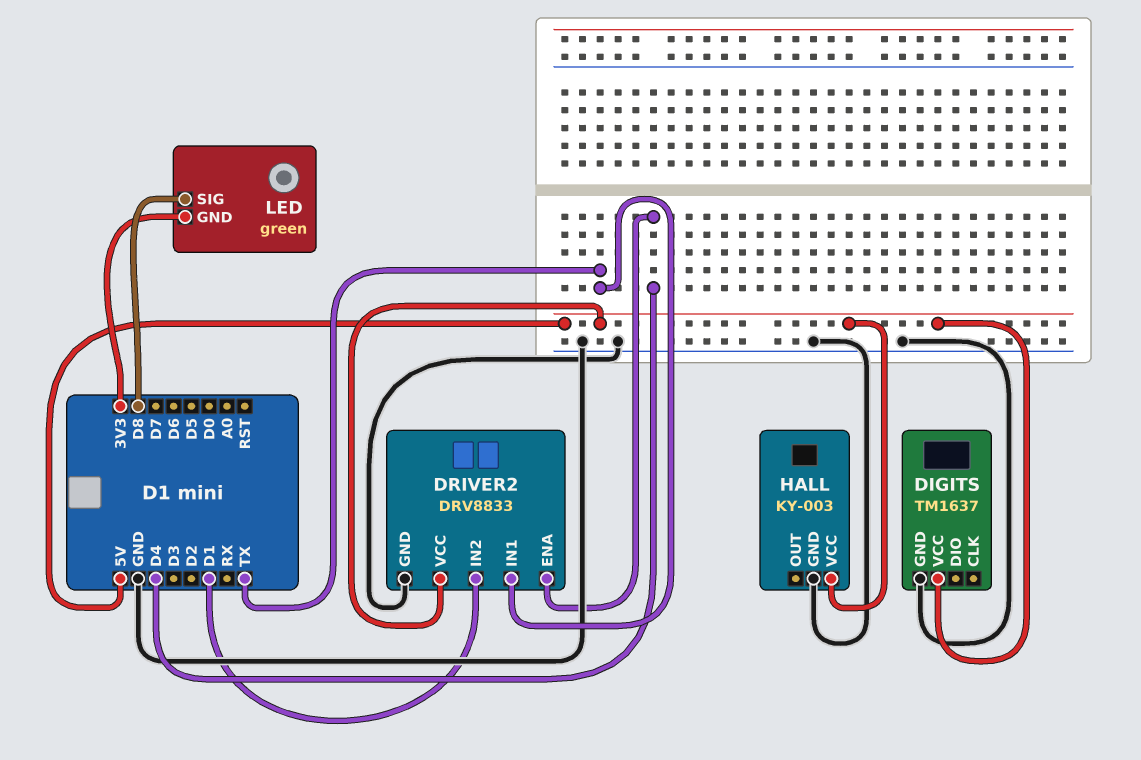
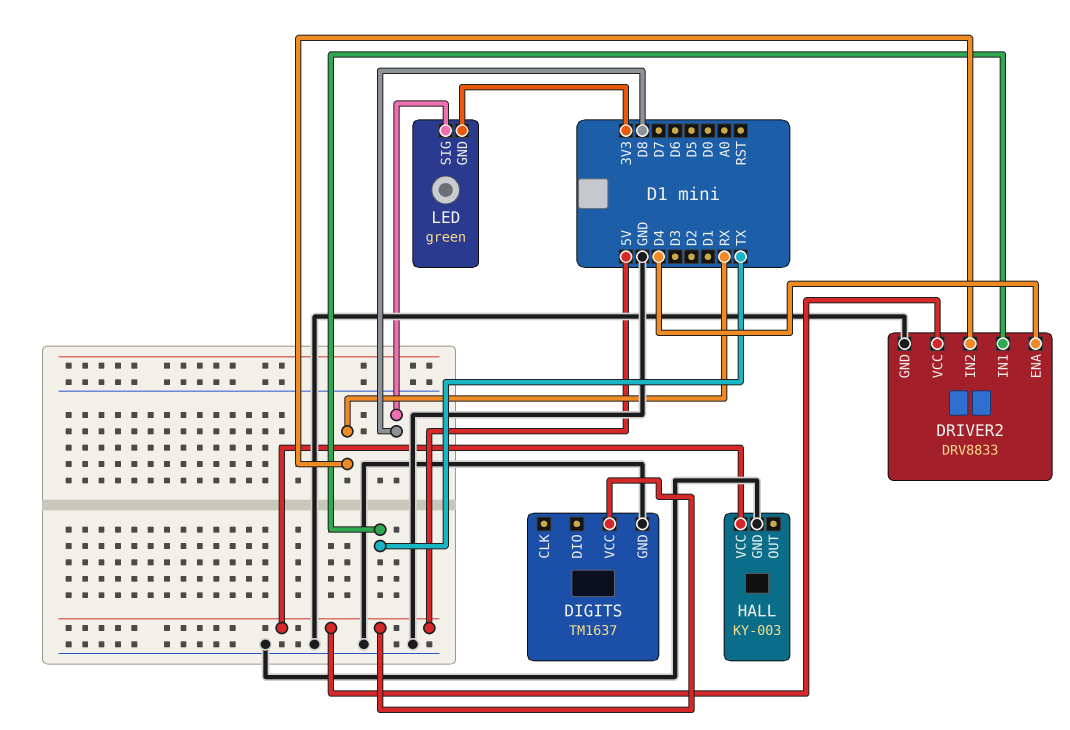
DRIVER2 pin IN2: D1 -> RX

